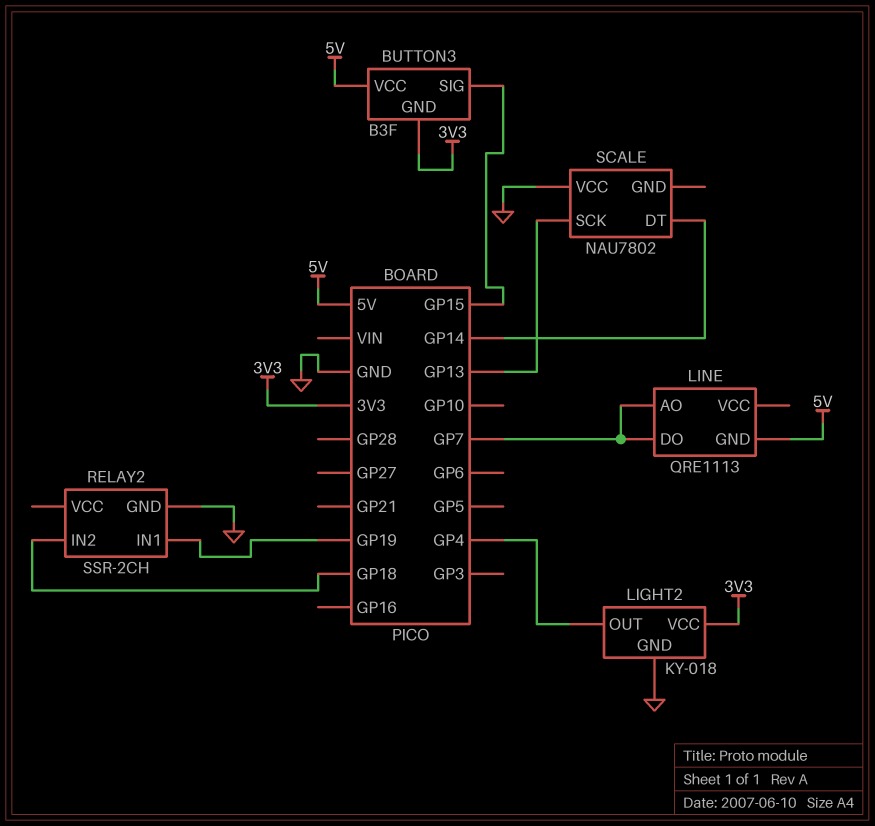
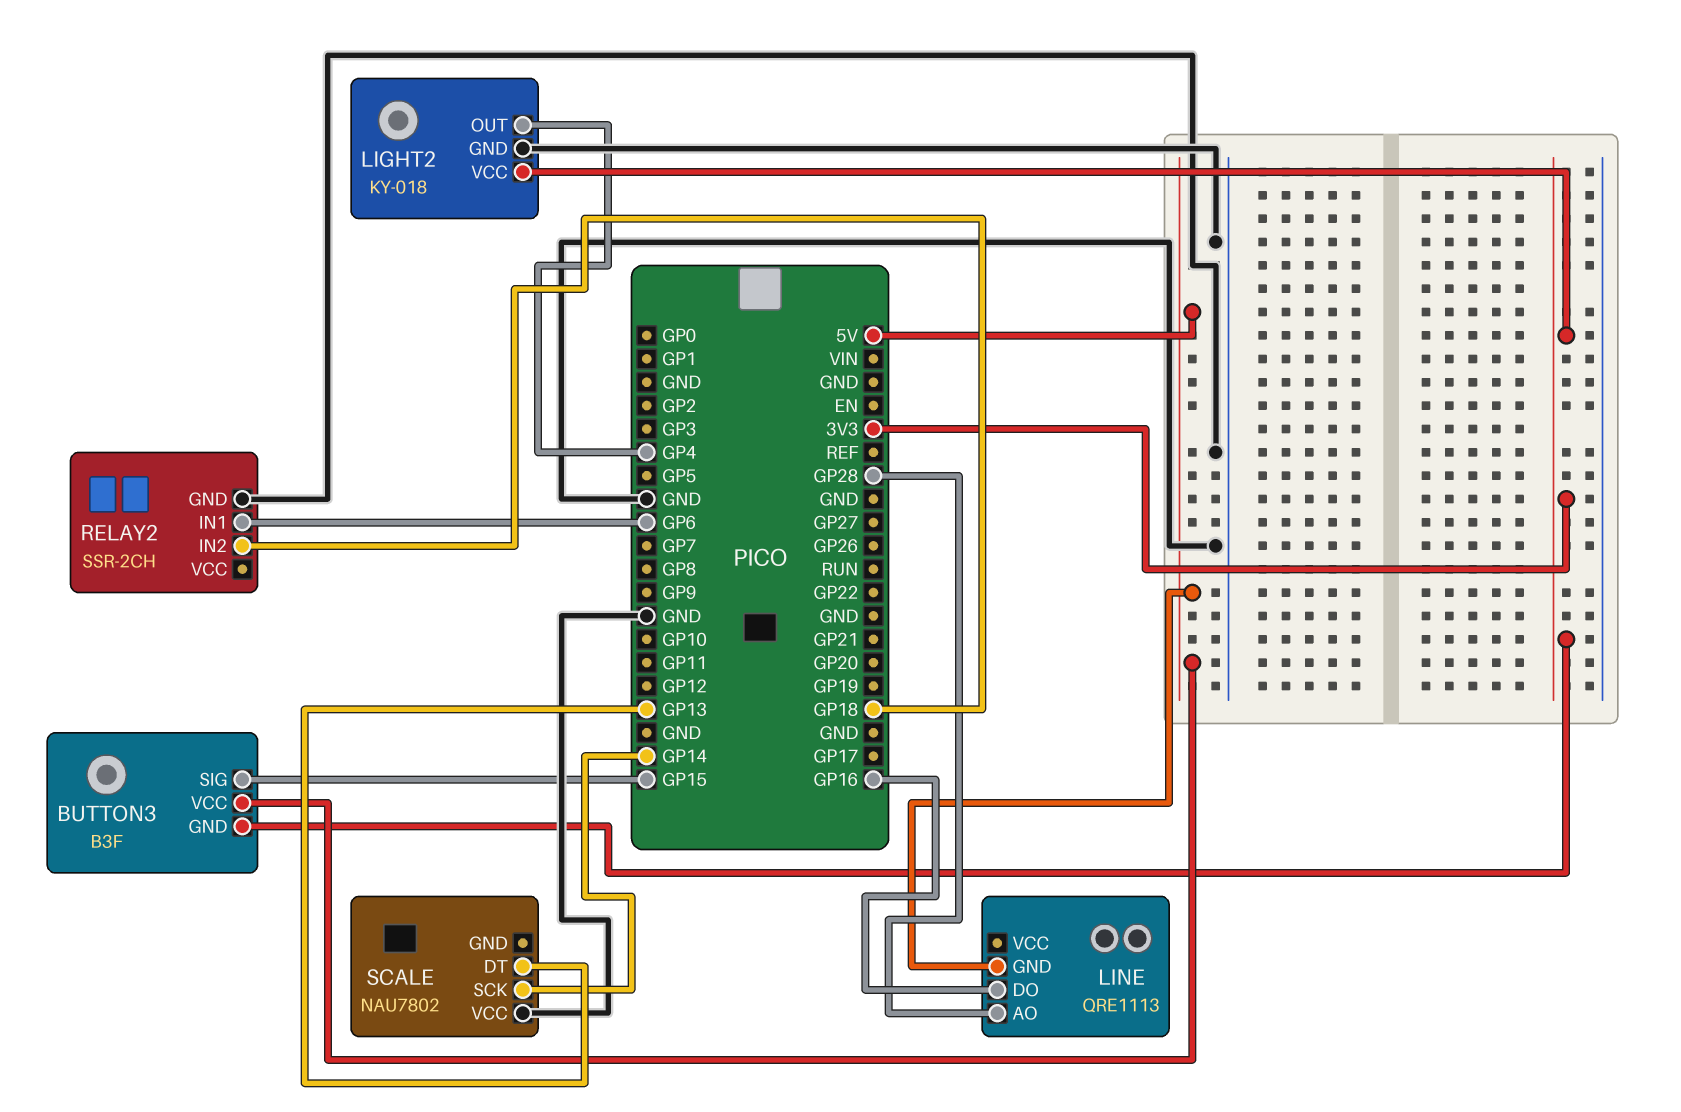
LINE pin AO: GP7 -> GP28
LINE pin DO: GP7 -> GP16
RELAY2 pin IN1: GP19 -> GP6
SCALE pin DT: GP14 -> GP13
SCALE pin SCK: GP13 -> GP14

